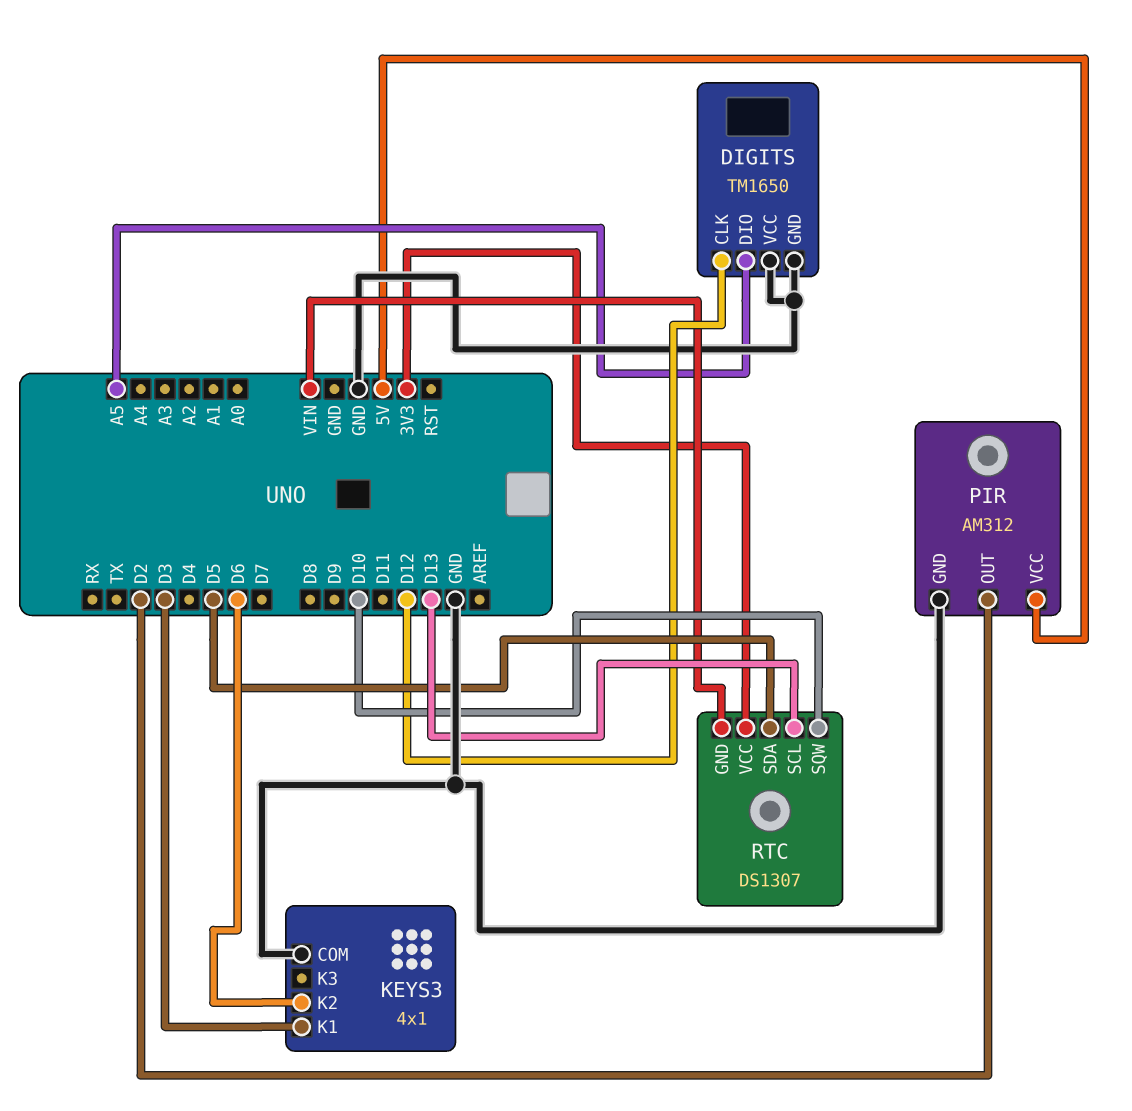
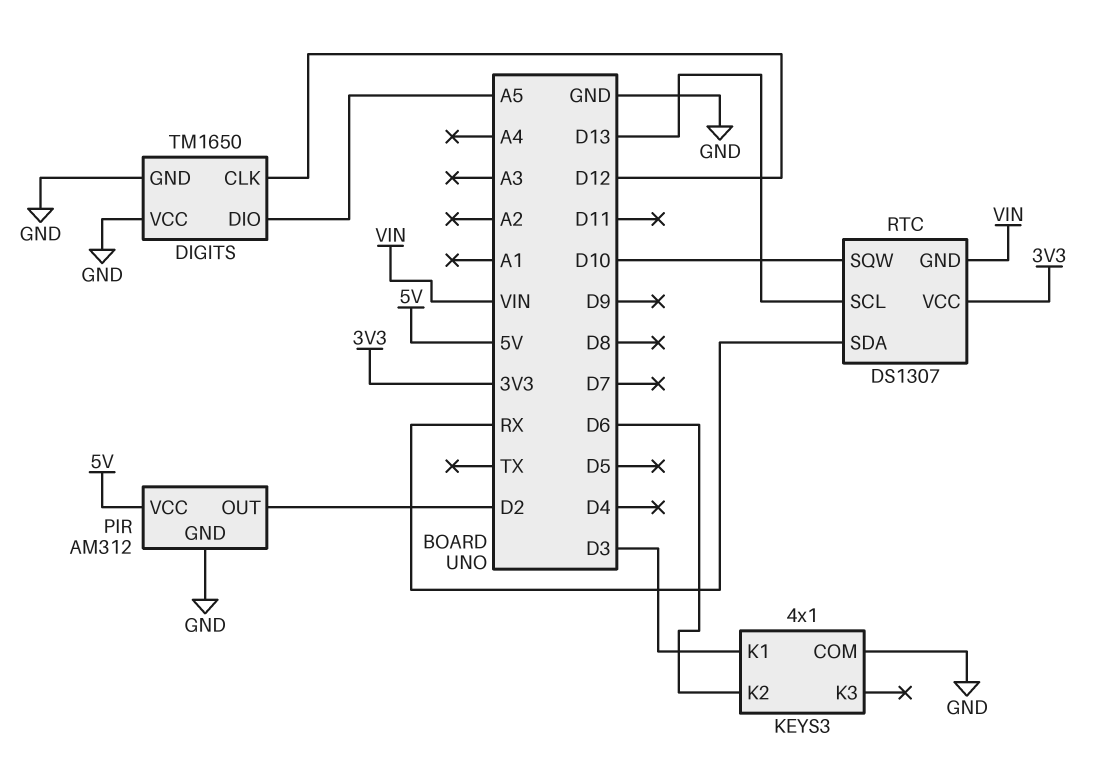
RTC pin SDA: D5 -> RX

